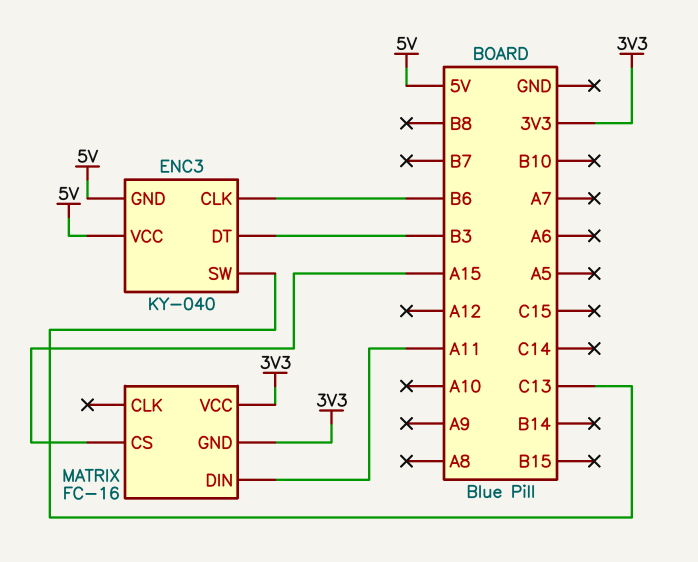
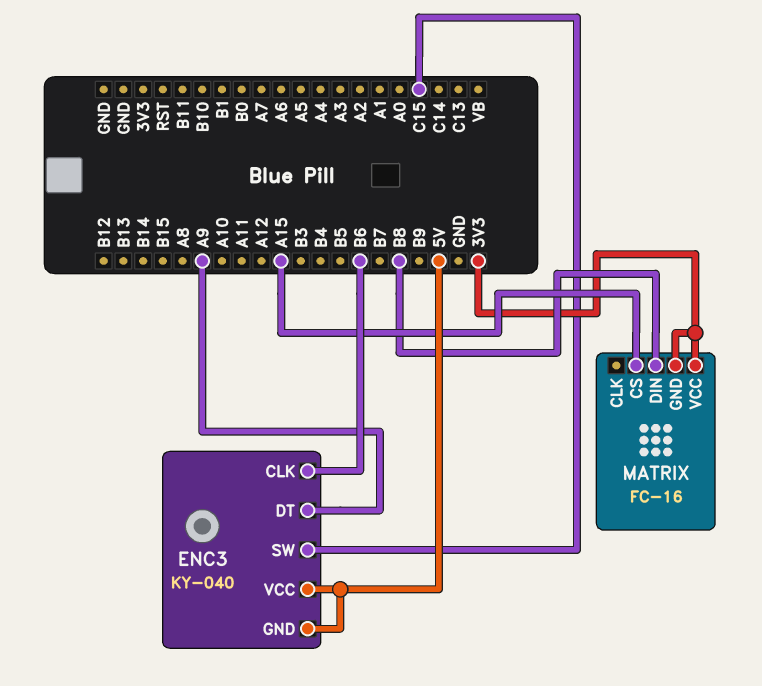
ENC3 pin DT: B3 -> A9
ENC3 pin SW: C13 -> C15
MATRIX pin DIN: A11 -> B8

